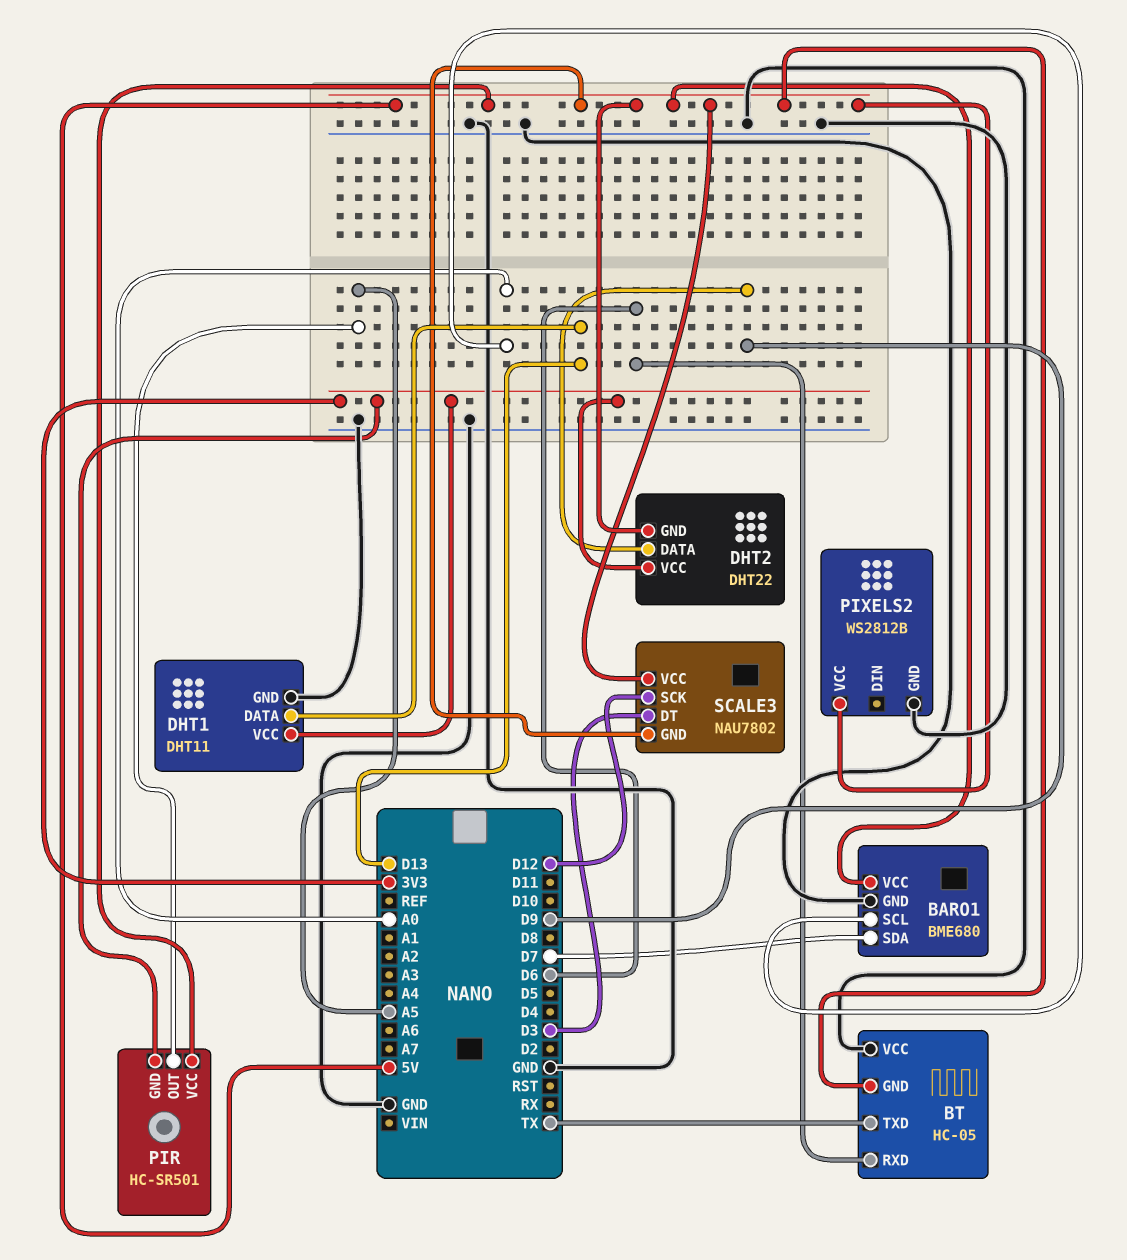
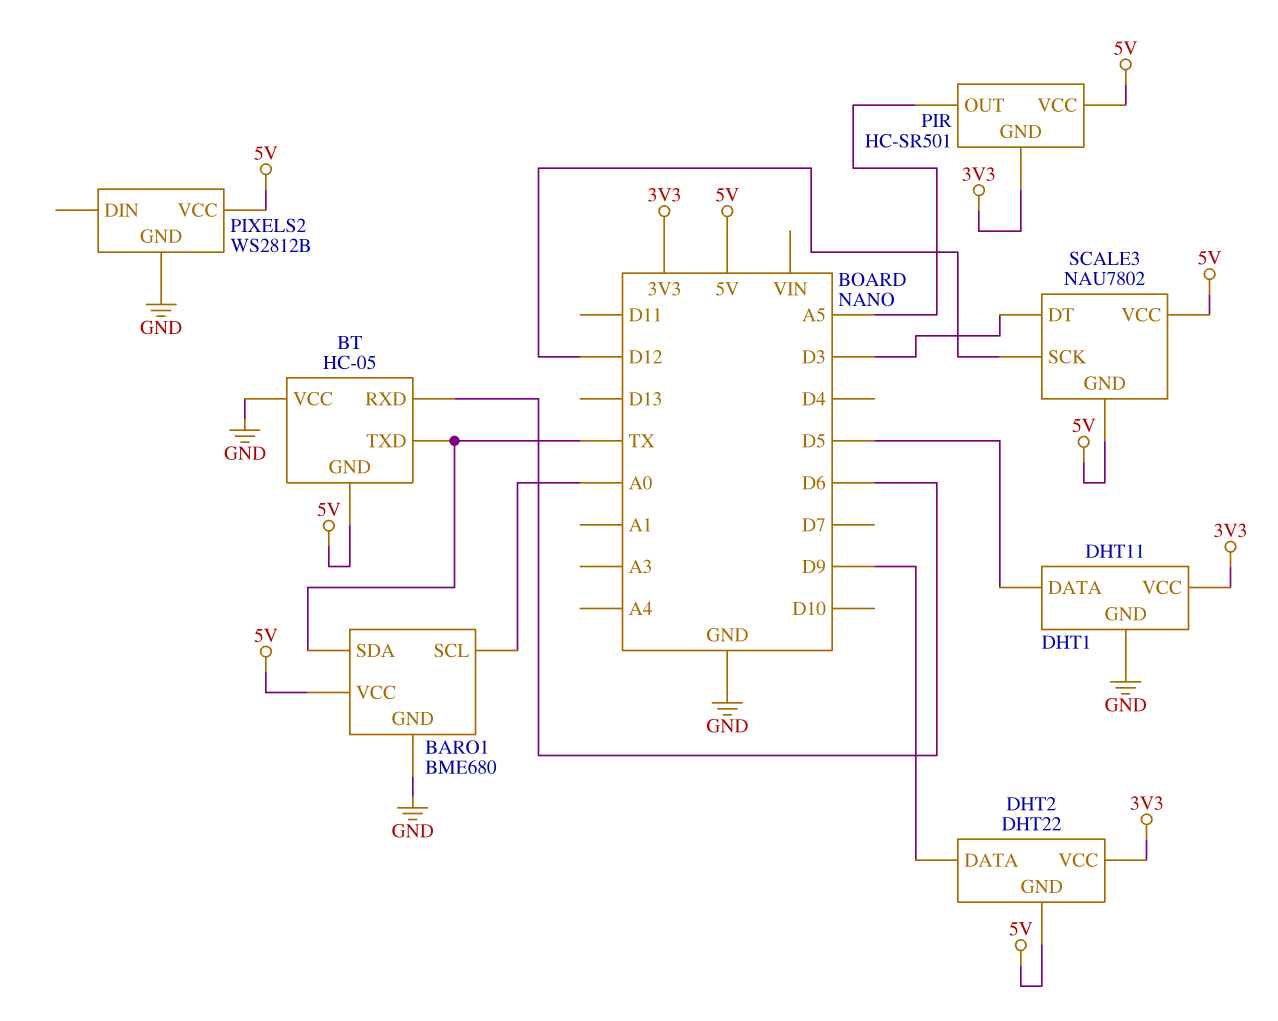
BARO1 pin SDA: D7 -> TX
DHT1 pin DATA: D13 -> D5

